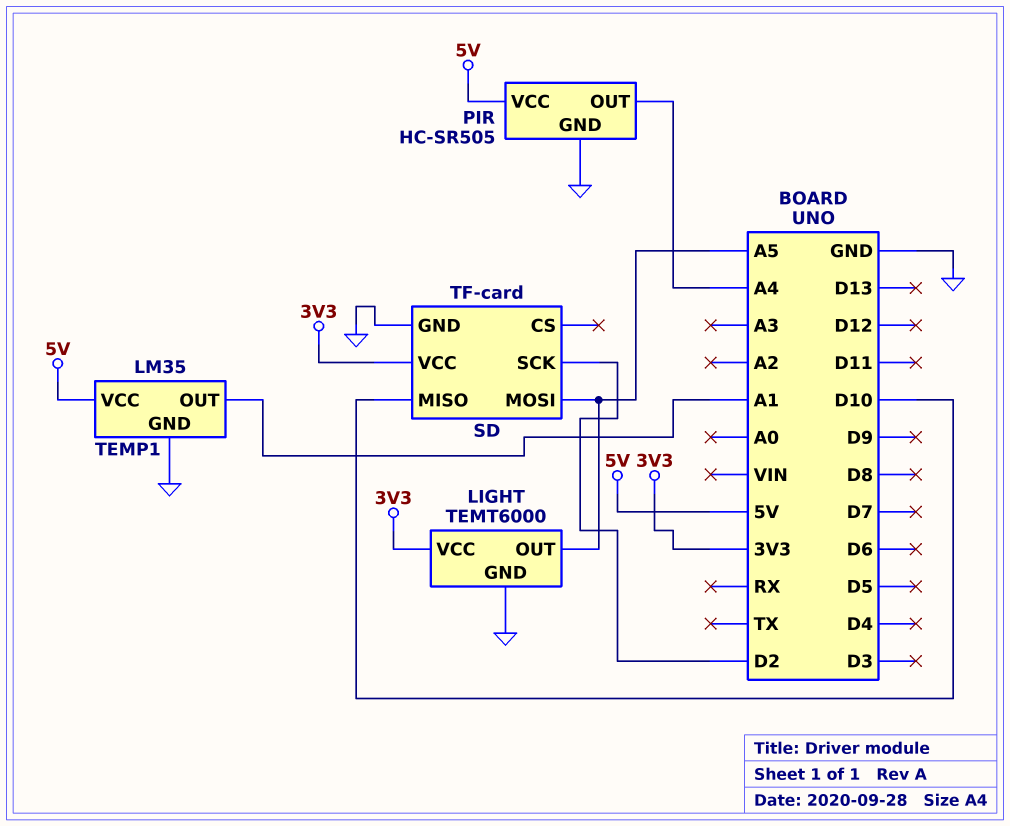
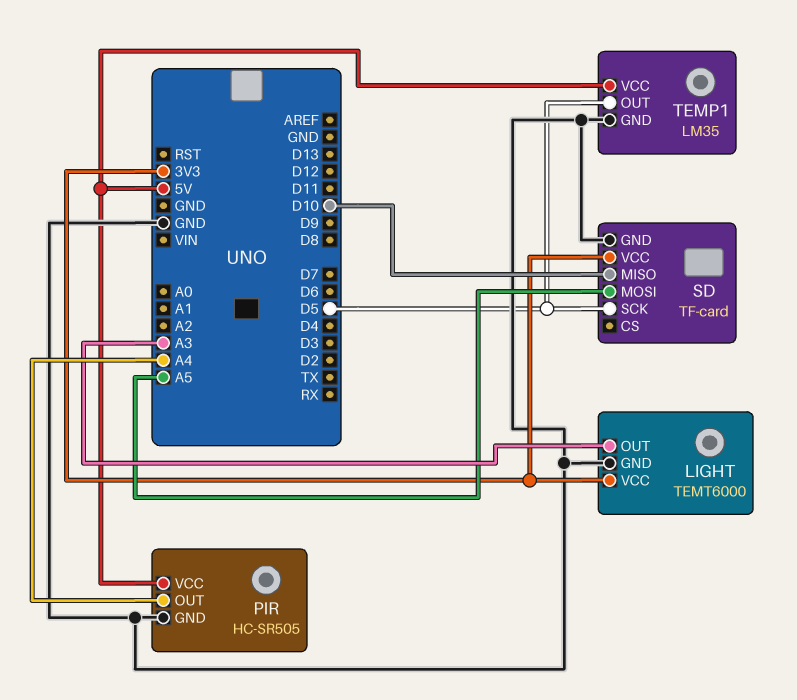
LIGHT pin OUT: A5 -> A3
SD pin SCK: D2 -> D5
TEMP1 pin OUT: A1 -> D5

